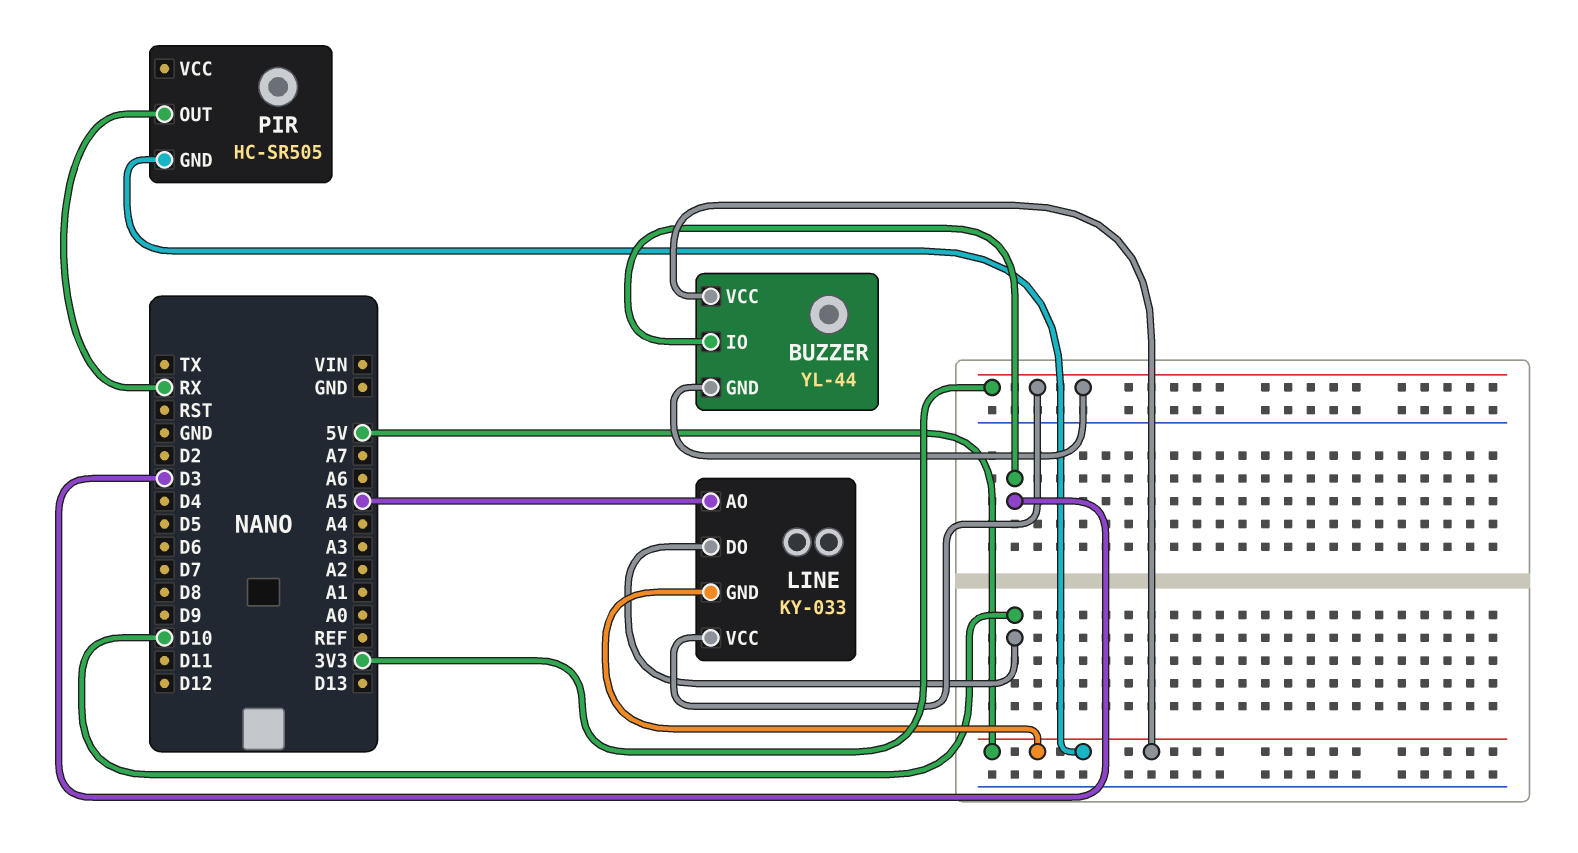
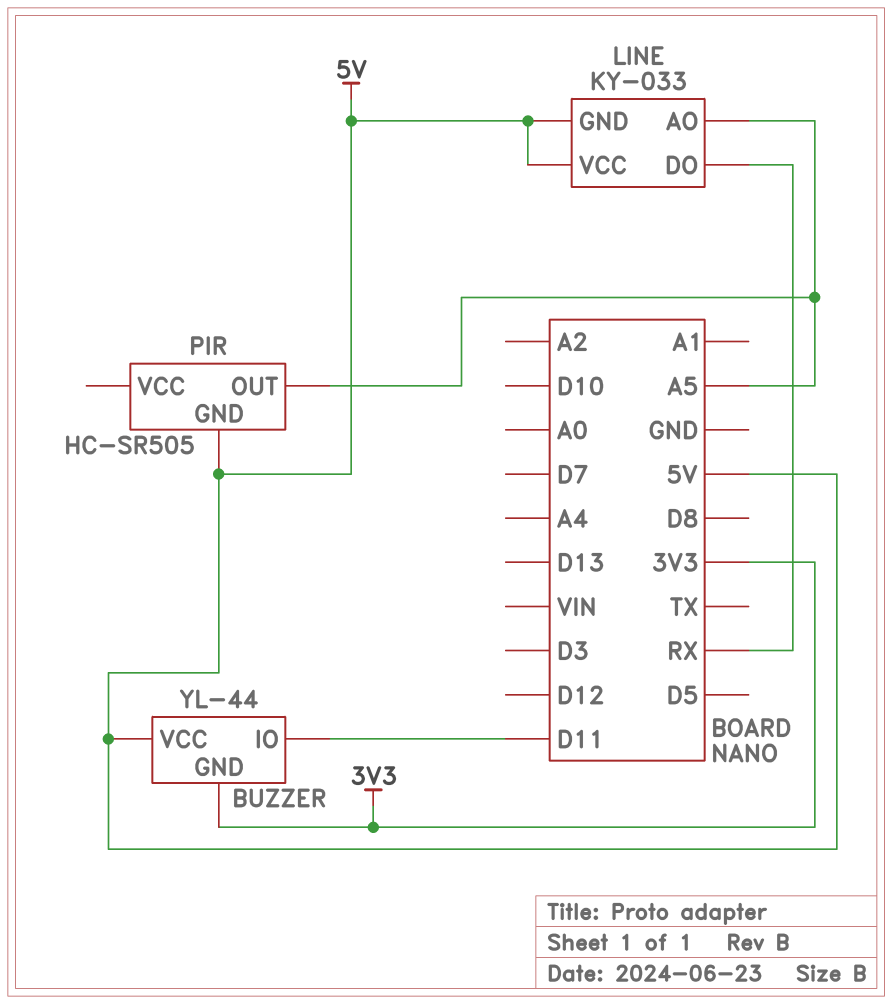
BUZZER pin IO: D3 -> D11
LINE pin DO: D10 -> RX
LINE pin VCC: 3V3 -> 5V
PIR pin OUT: RX -> A5

